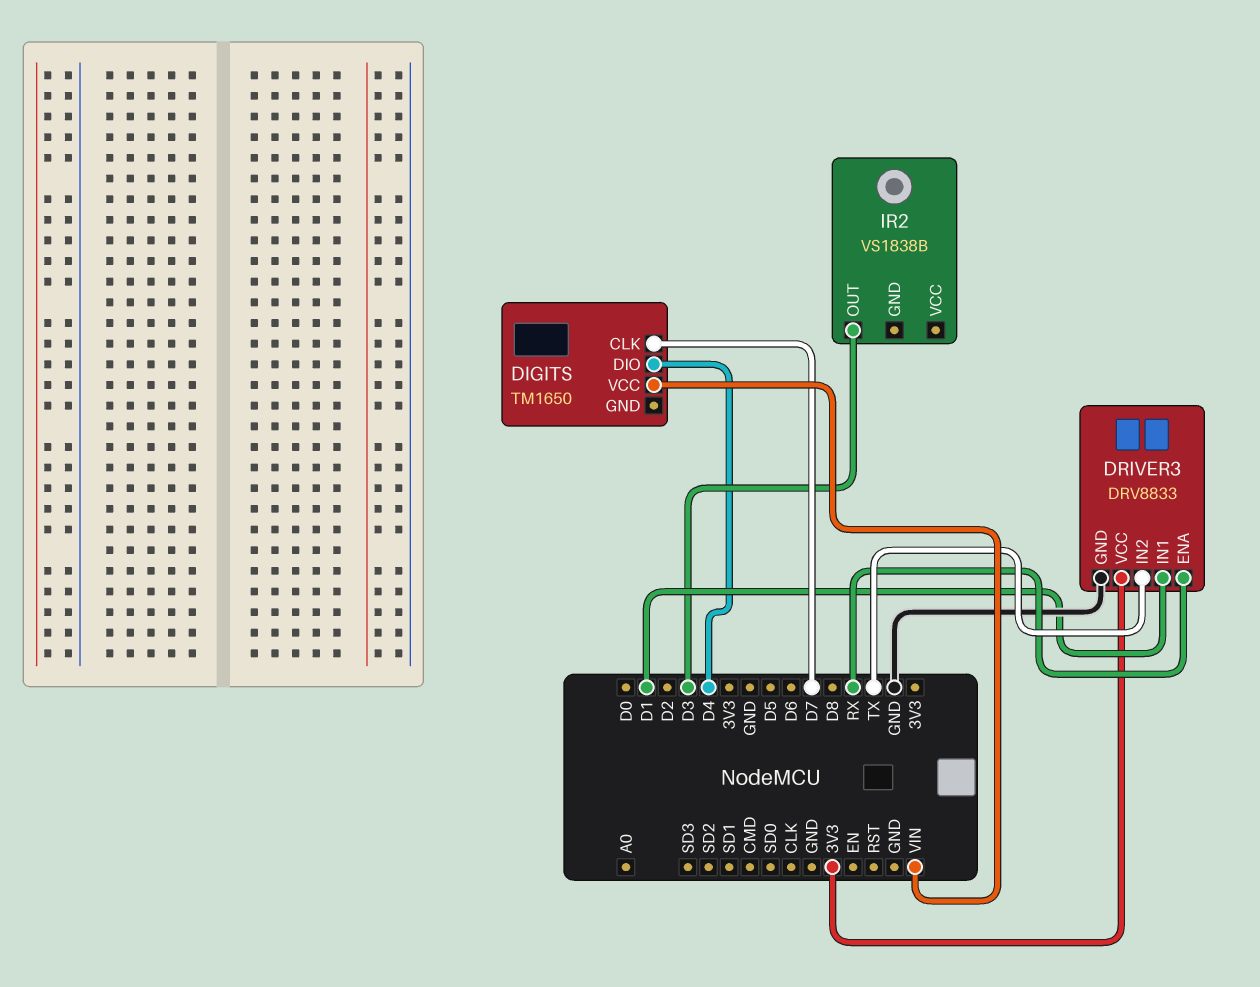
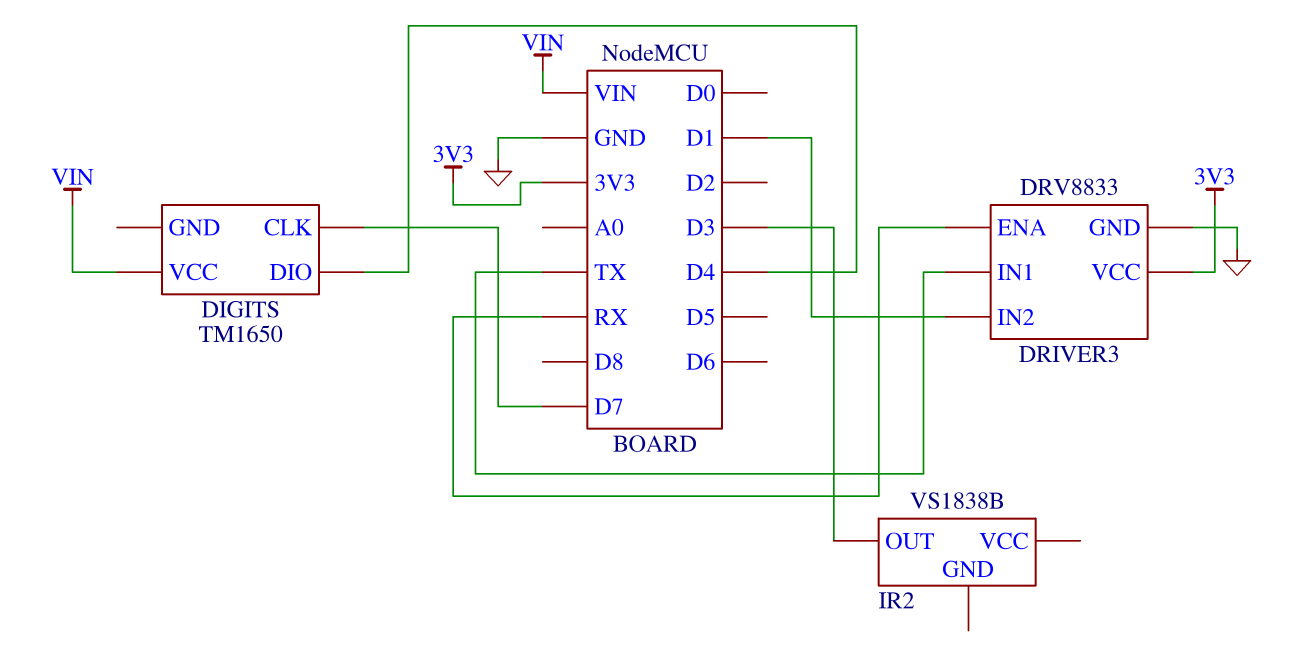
DRIVER3 pin IN1: D1 -> TX
DRIVER3 pin IN2: TX -> D1

